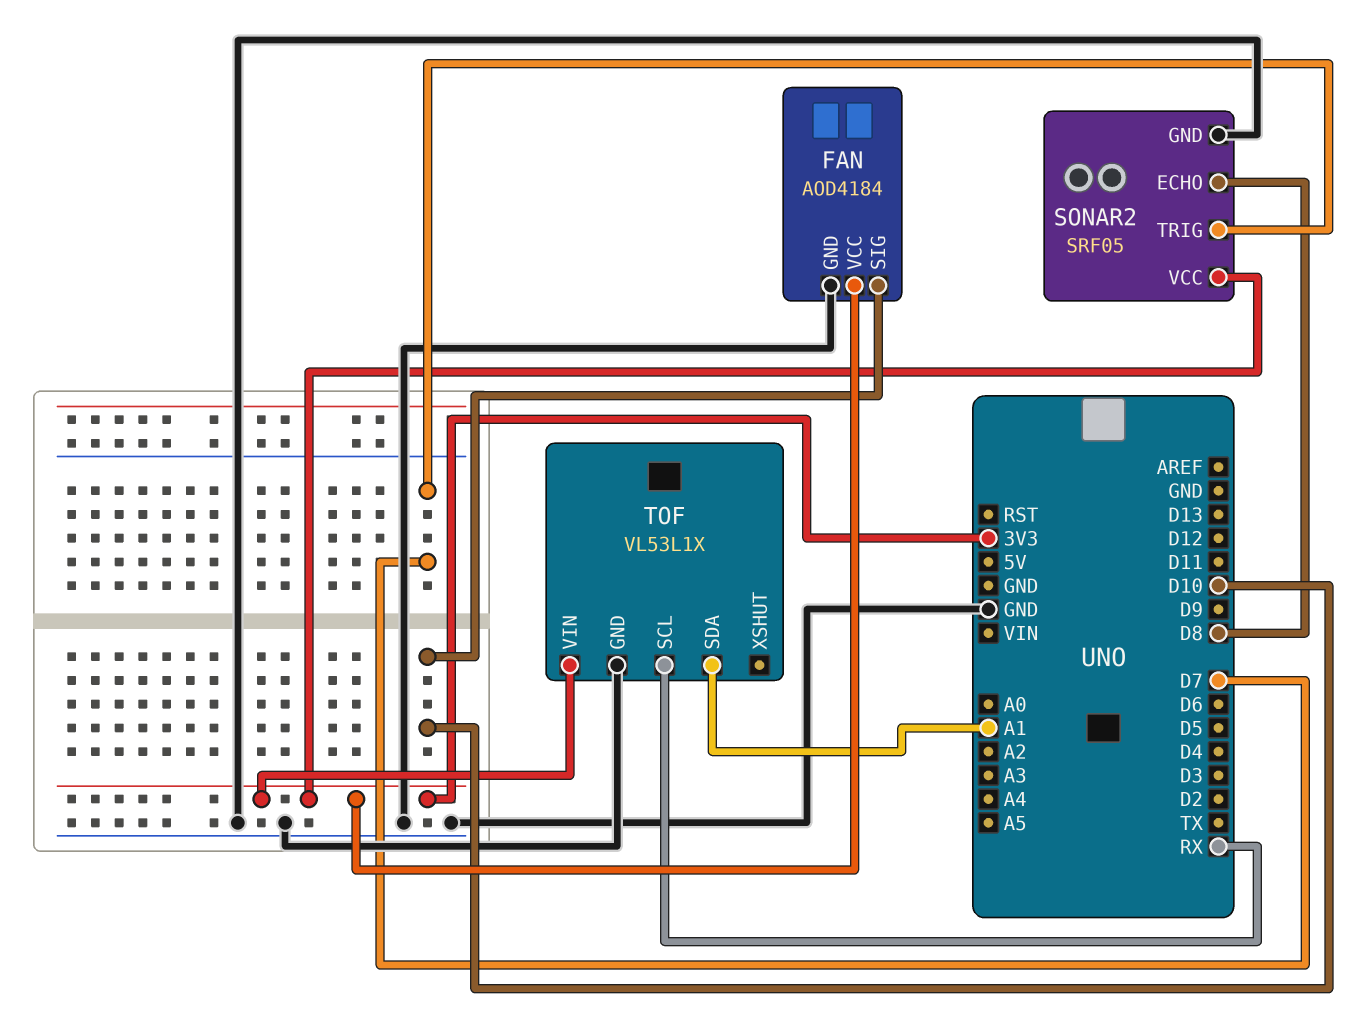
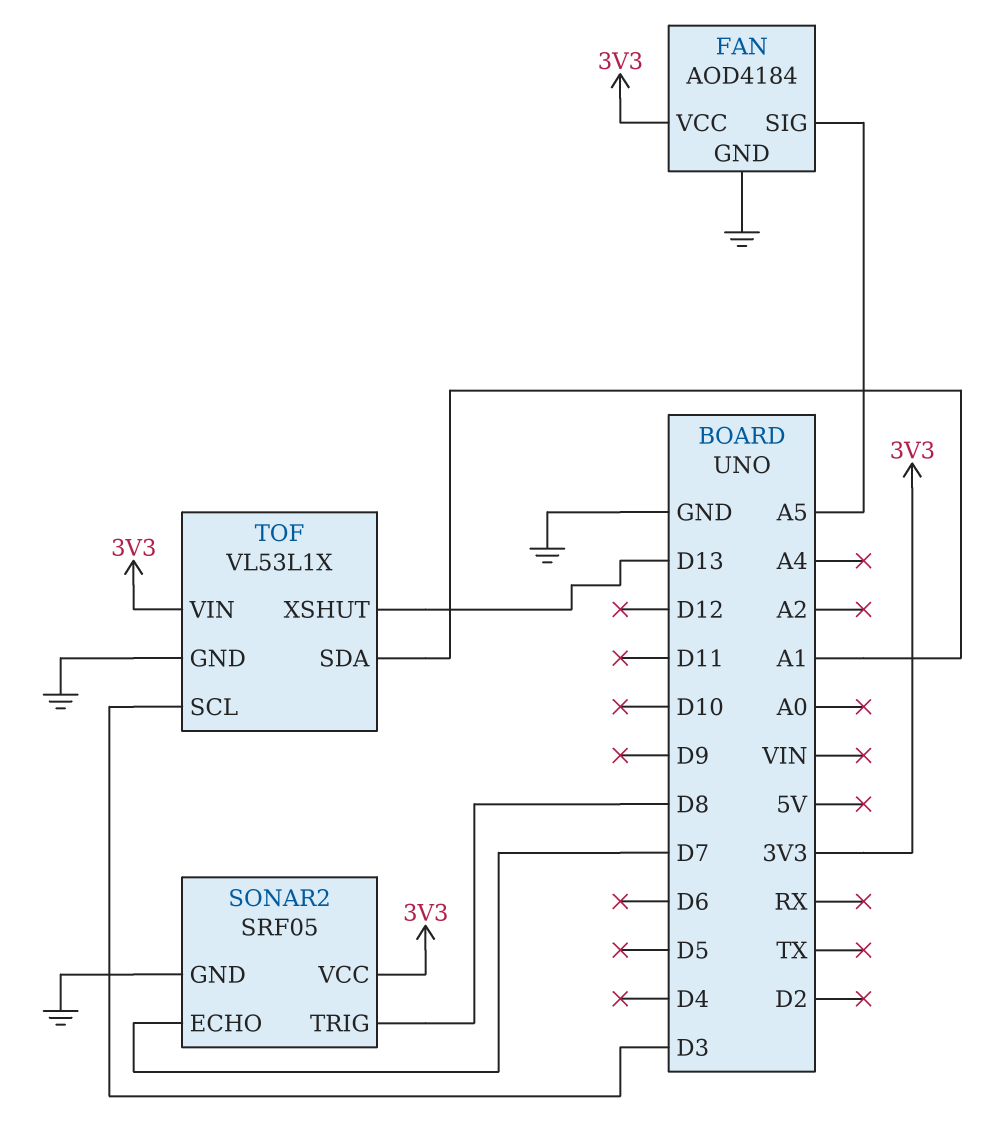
FAN pin SIG: D10 -> A5
SONAR2 pin ECHO: D8 -> D7
SONAR2 pin TRIG: D7 -> D8
TOF pin SCL: RX -> D3
TOF pin XSHUT: none -> D13

